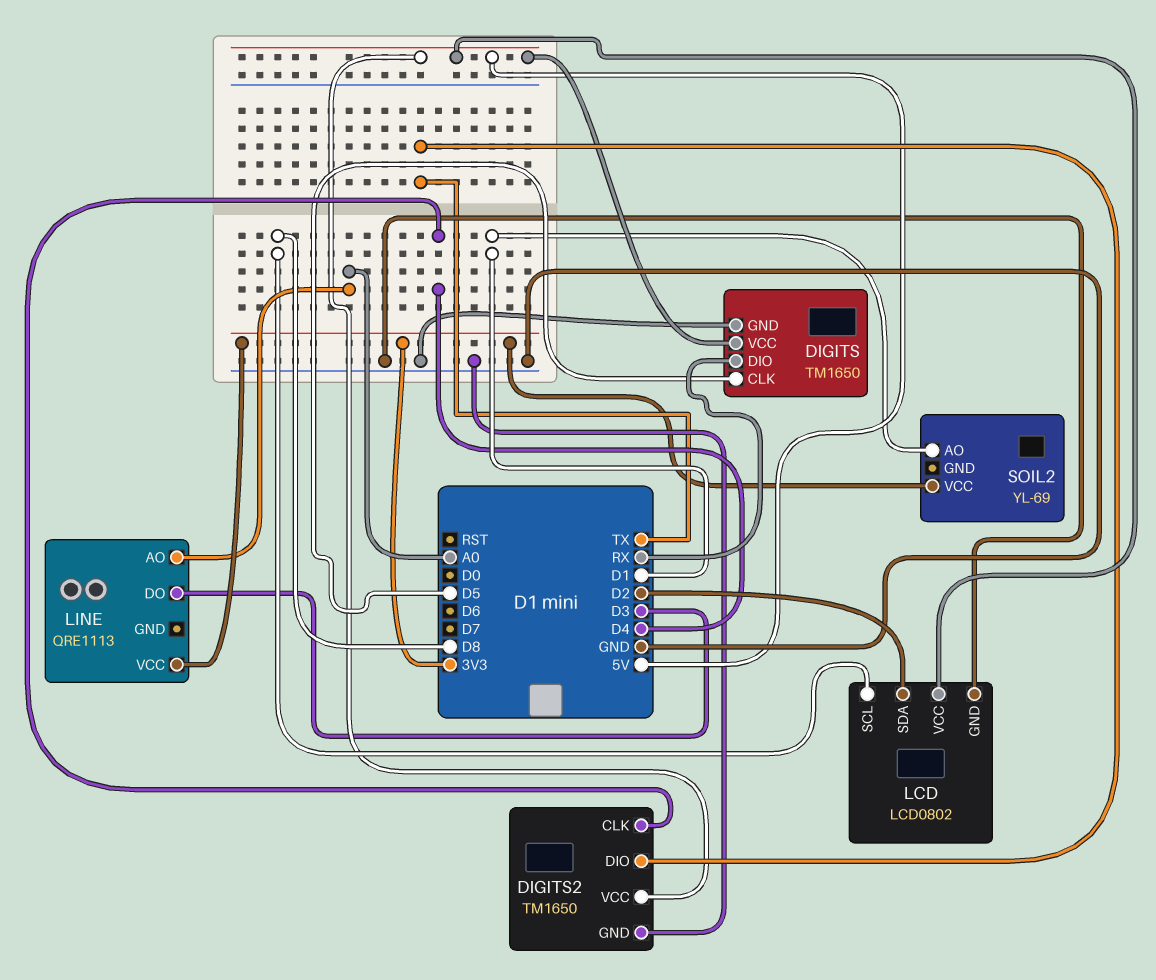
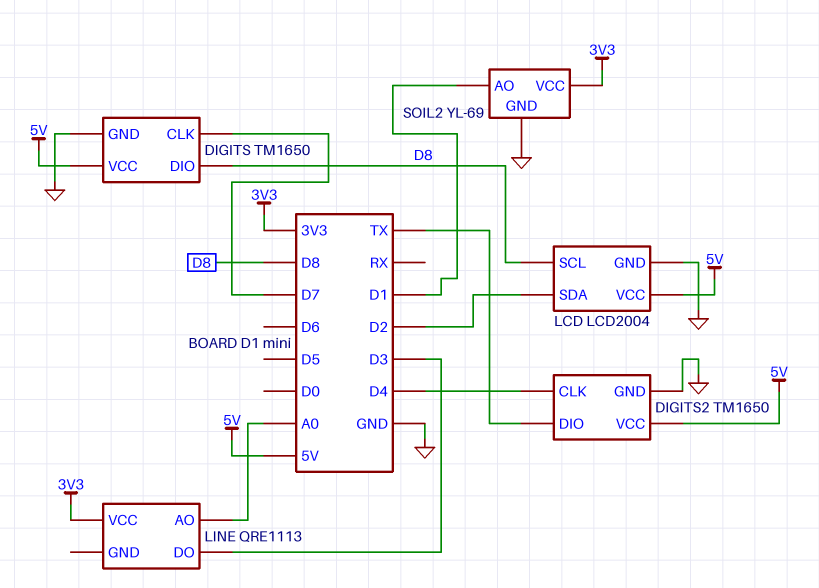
DIGITS pin CLK: D5 -> D7
DIGITS pin DIO: RX -> D8
LCD: LCD0802 -> LCD2004
SOIL2 pin GND: none -> GND

